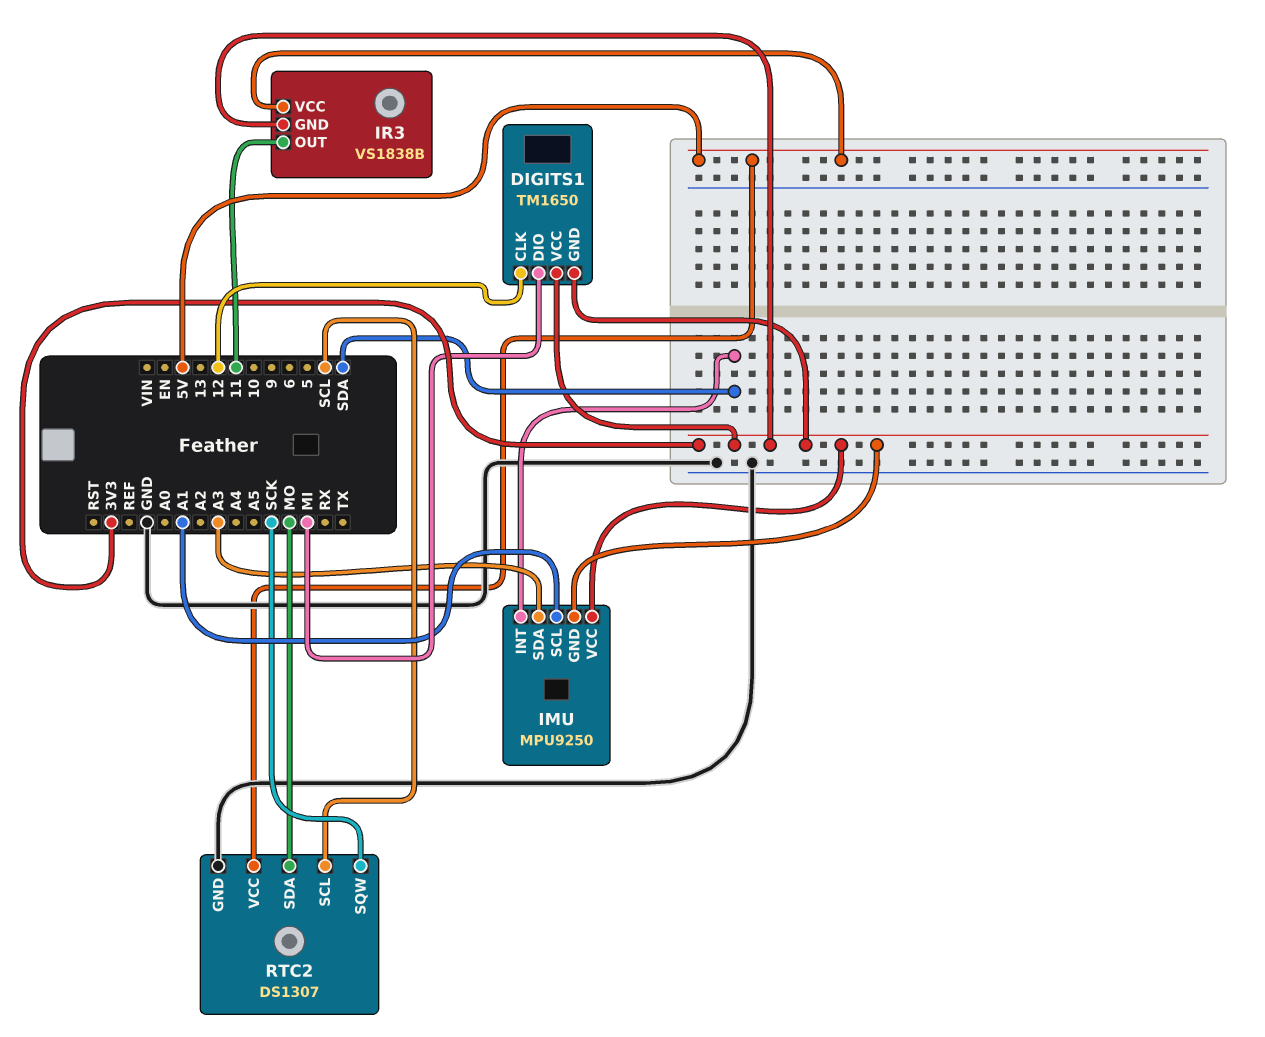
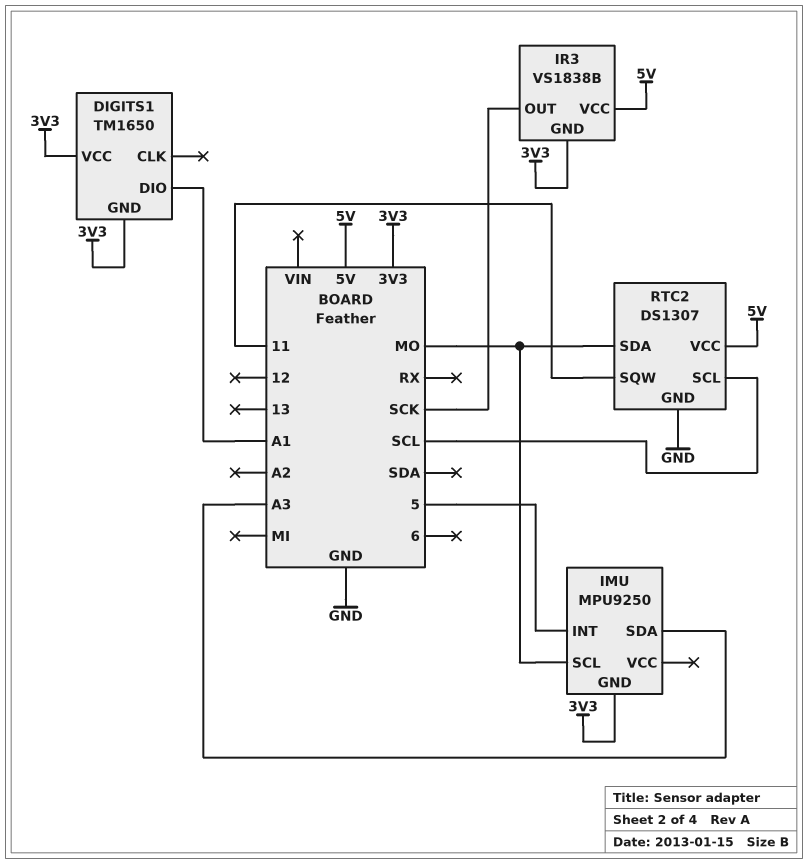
DIGITS1 pin CLK: 12 -> none
DIGITS1 pin DIO: MI -> A1
IMU pin INT: SDA -> 5
IMU pin SCL: A1 -> MO
IMU pin VCC: 3V3 -> none
IR3 pin OUT: 11 -> SCK
RTC2 pin SQW: SCK -> 11

